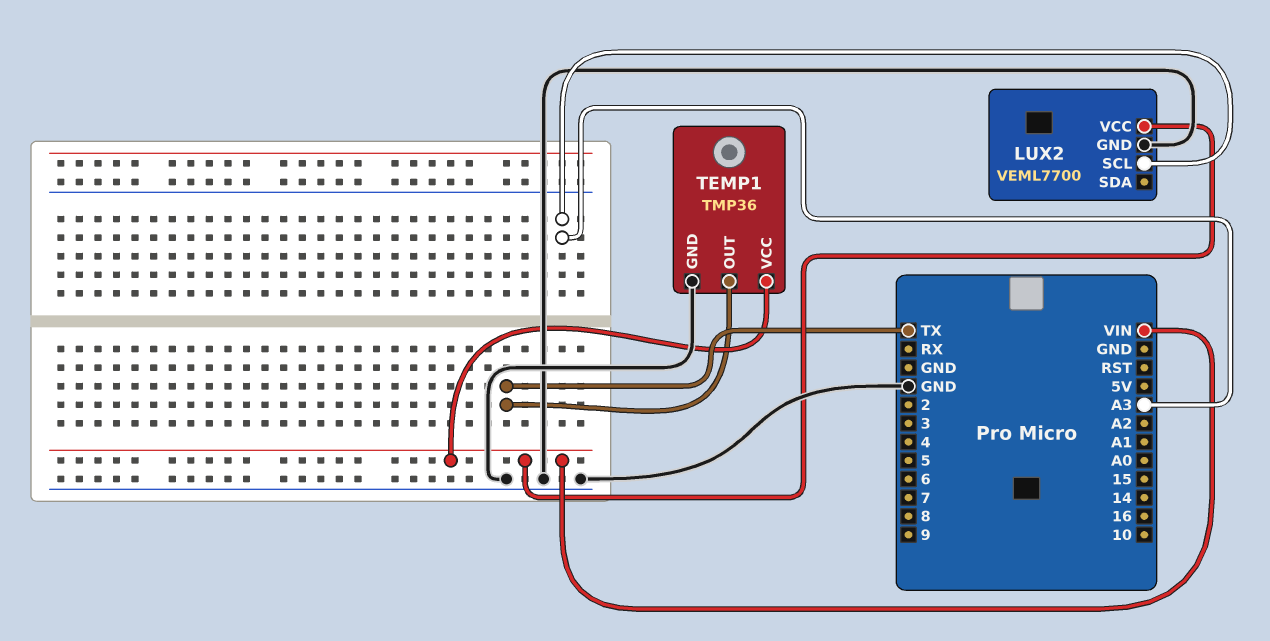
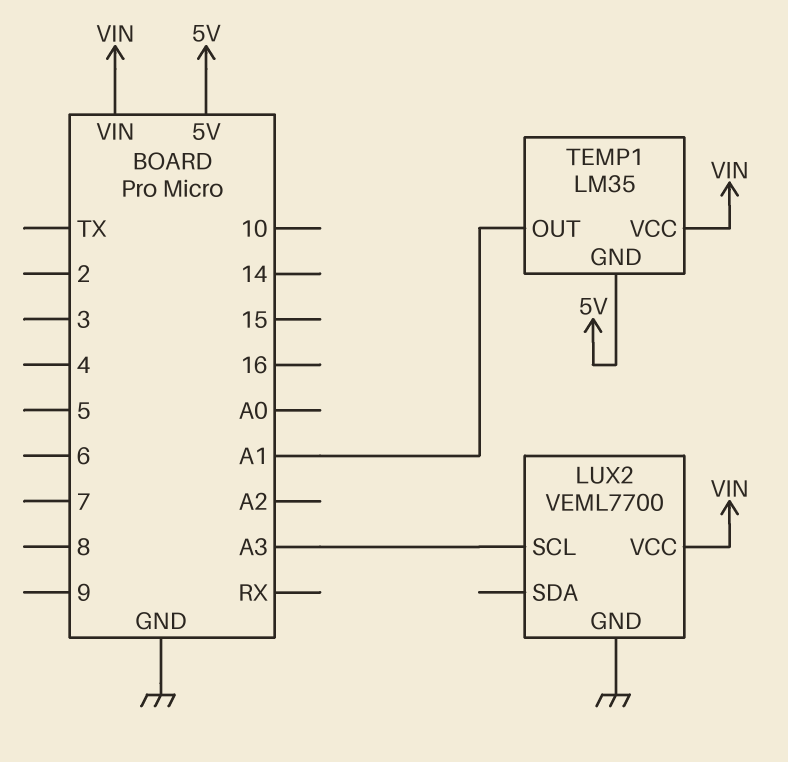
TEMP1: TMP36 -> LM35
TEMP1 pin GND: GND -> 5V
TEMP1 pin OUT: TX -> A1

